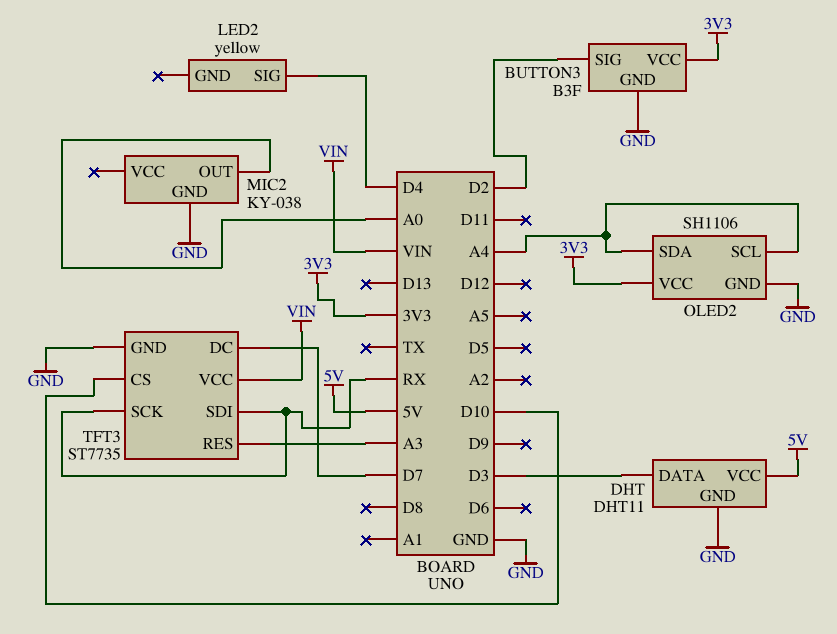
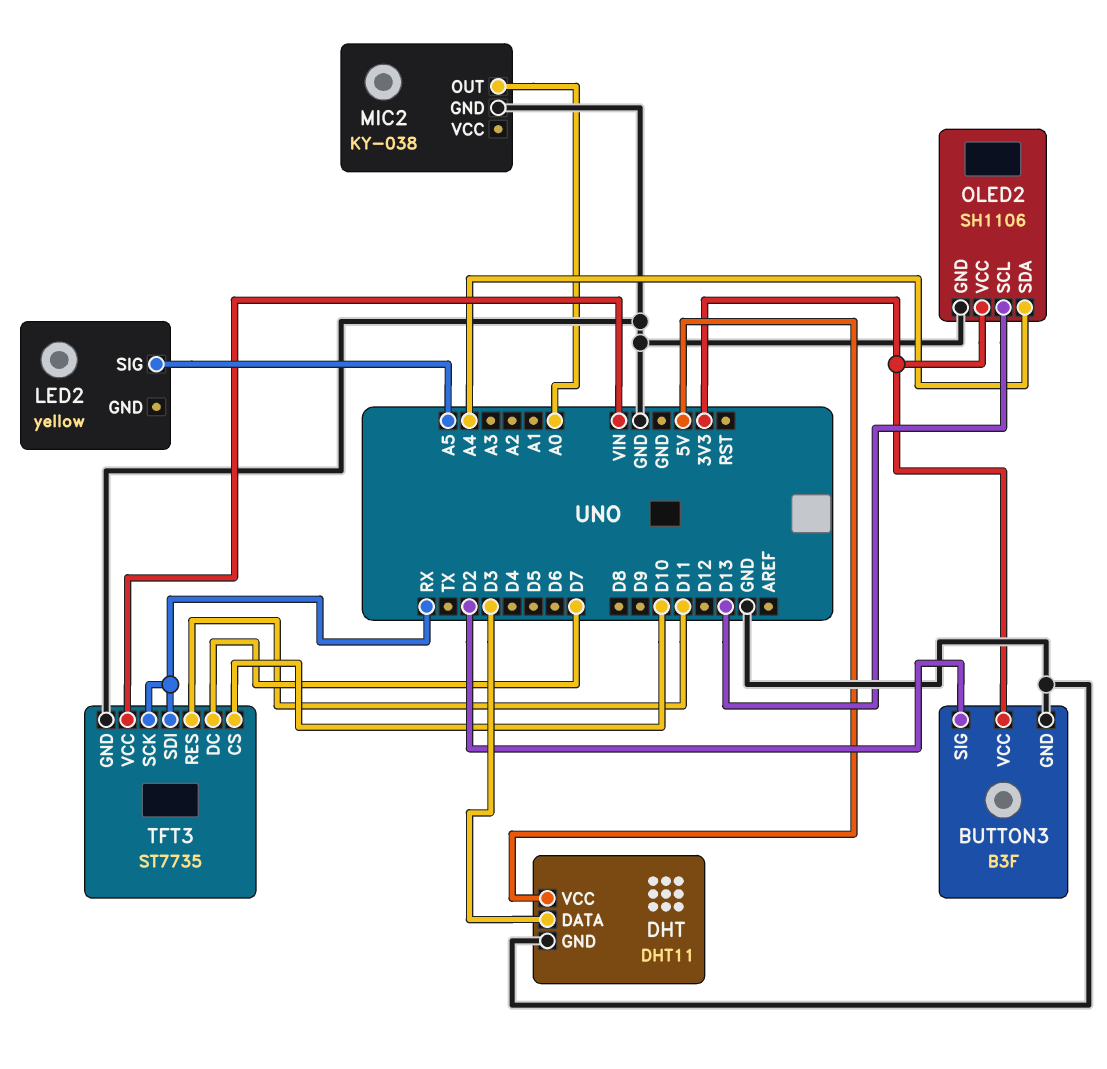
LED2 pin SIG: D4 -> A5
OLED2 pin SCL: A4 -> D13
TFT3 pin RES: A3 -> D11

